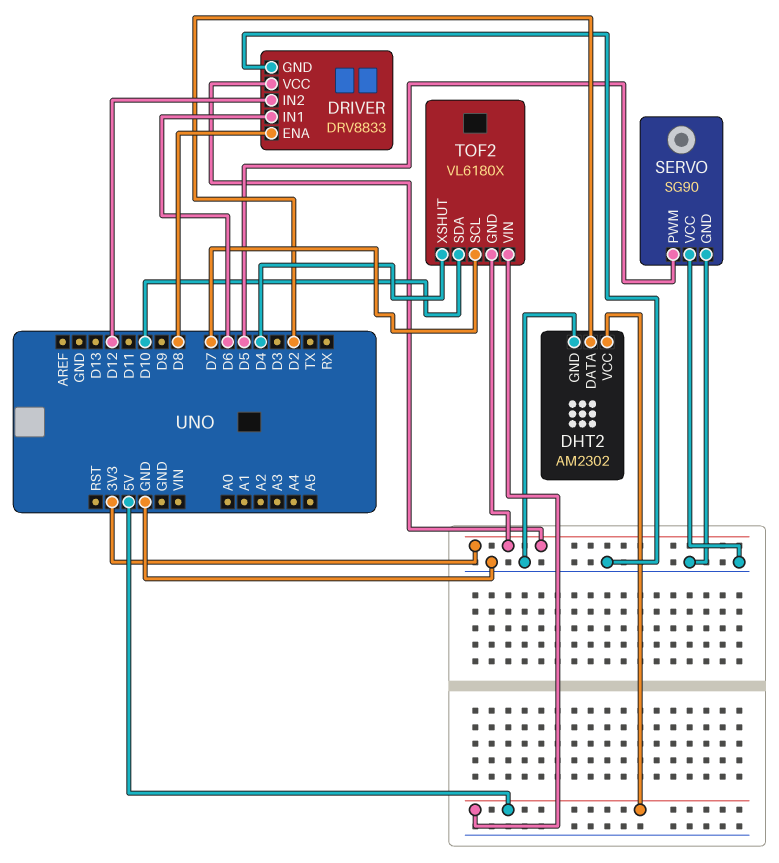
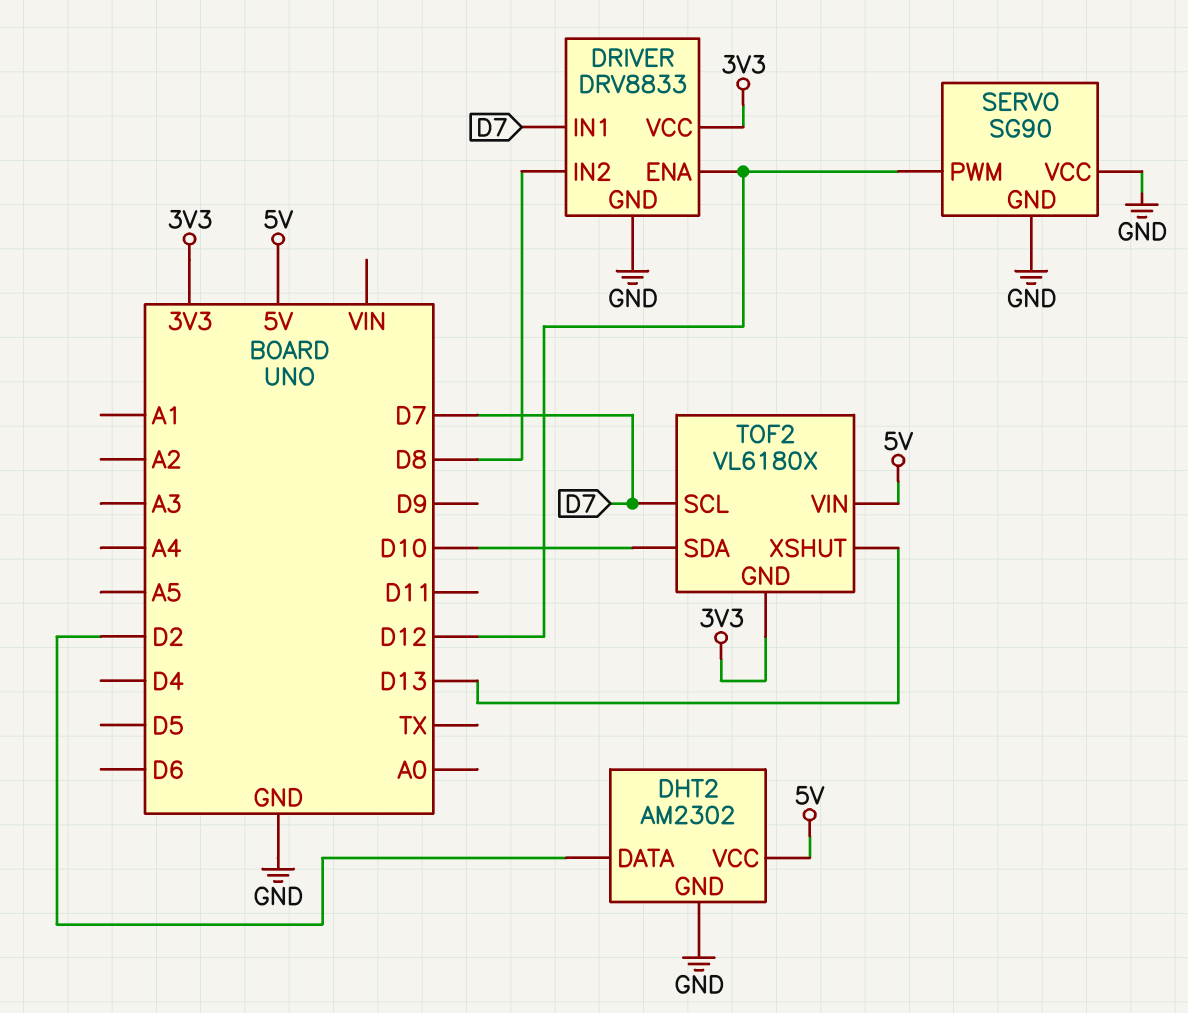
DRIVER pin ENA: D8 -> D12
DRIVER pin IN1: D6 -> D7
DRIVER pin IN2: D12 -> D8
SERVO pin PWM: D5 -> D12
TOF2 pin XSHUT: D4 -> D13

